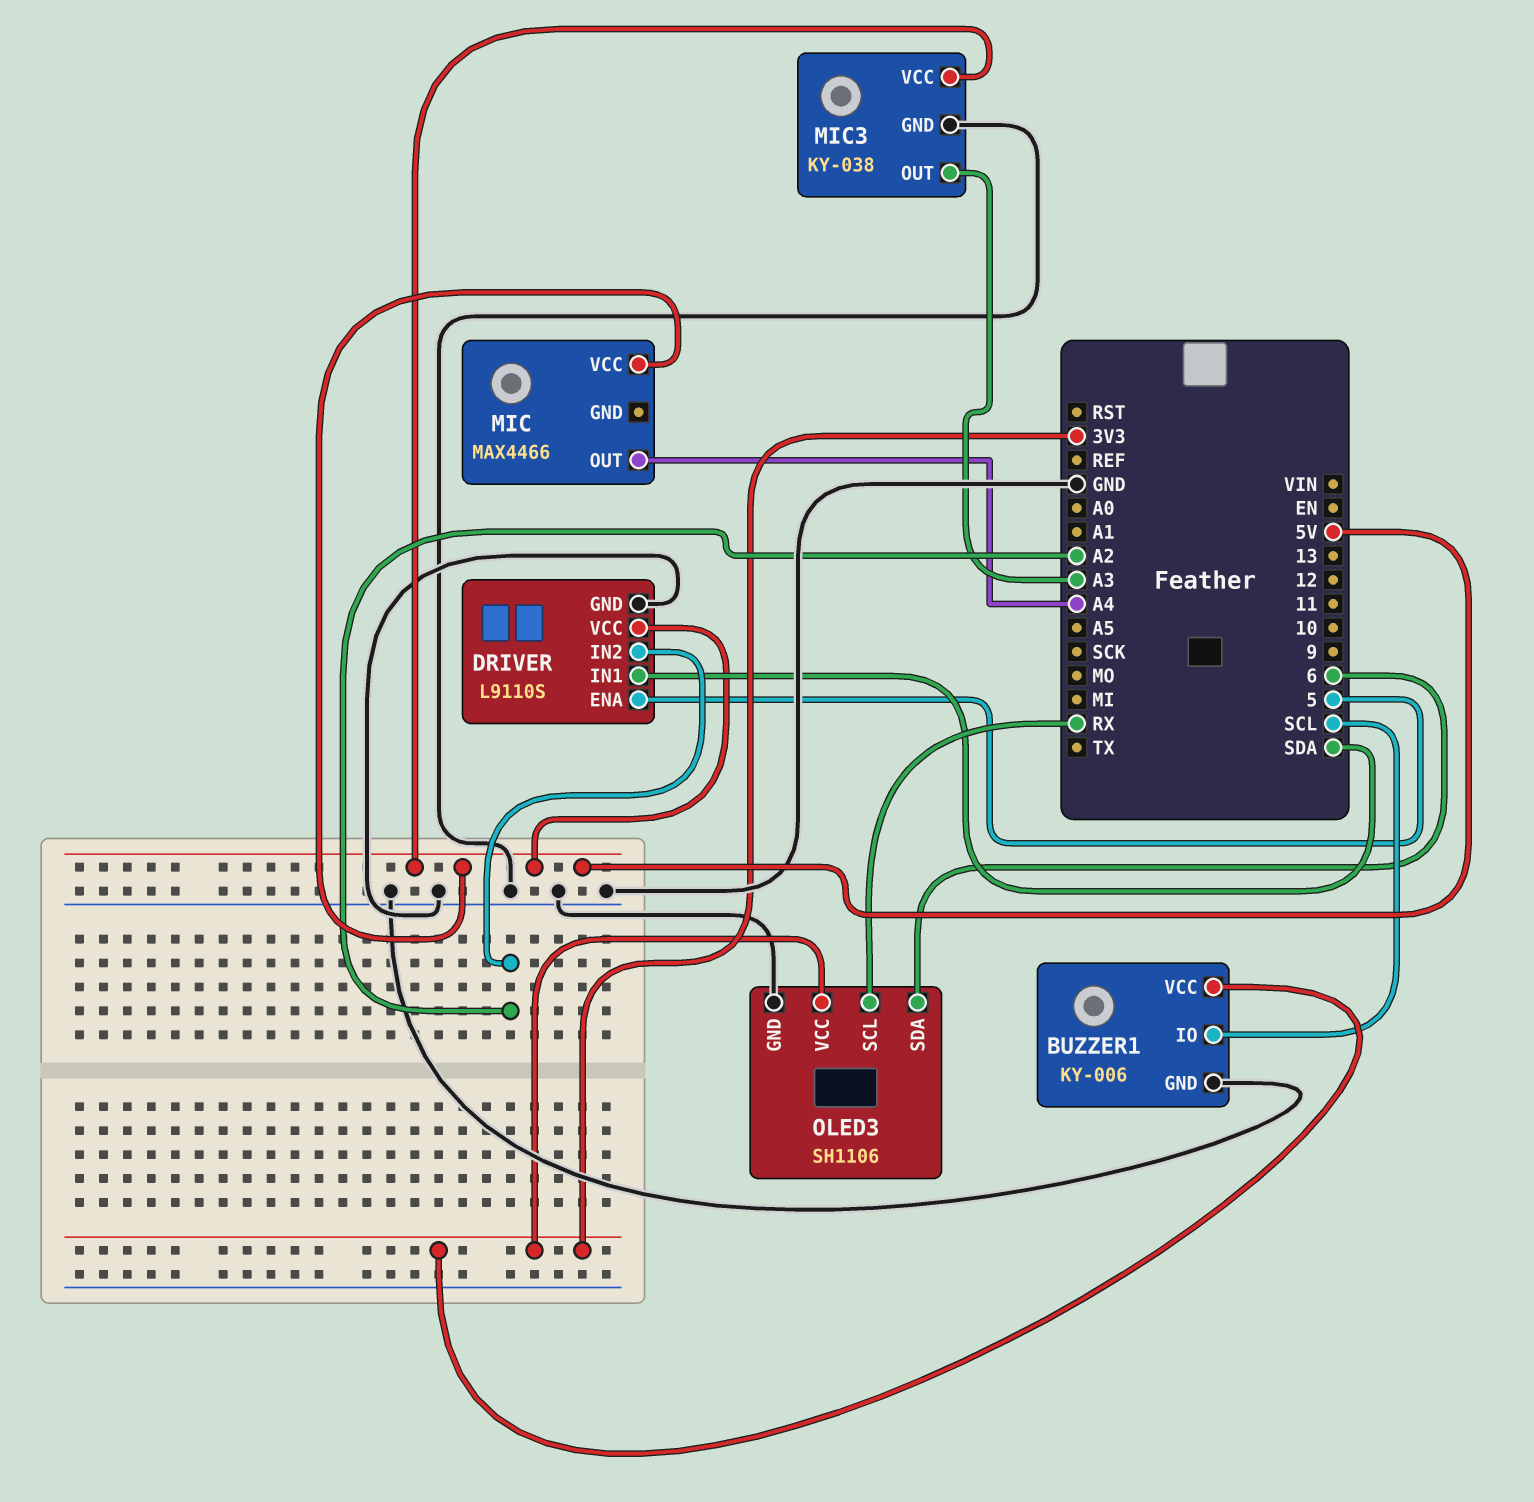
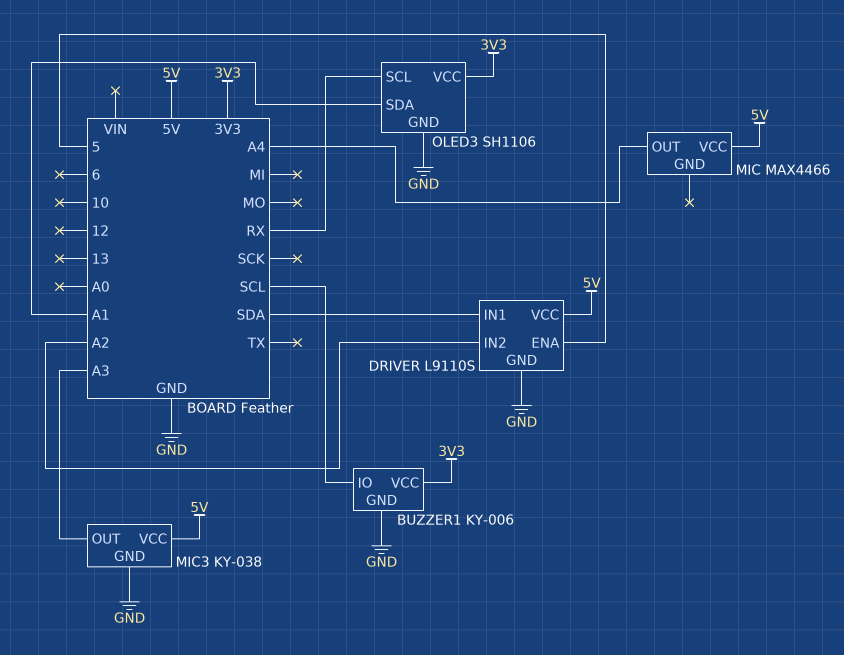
OLED3 pin SDA: 6 -> A1

